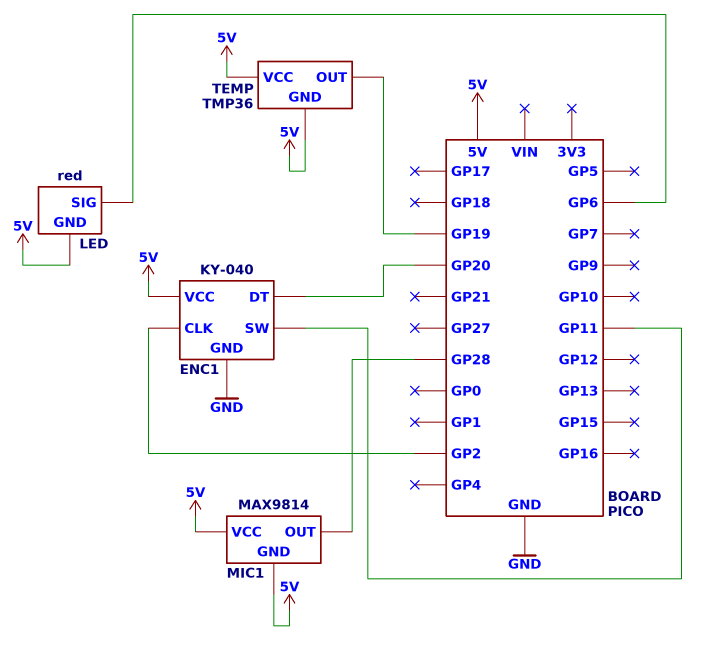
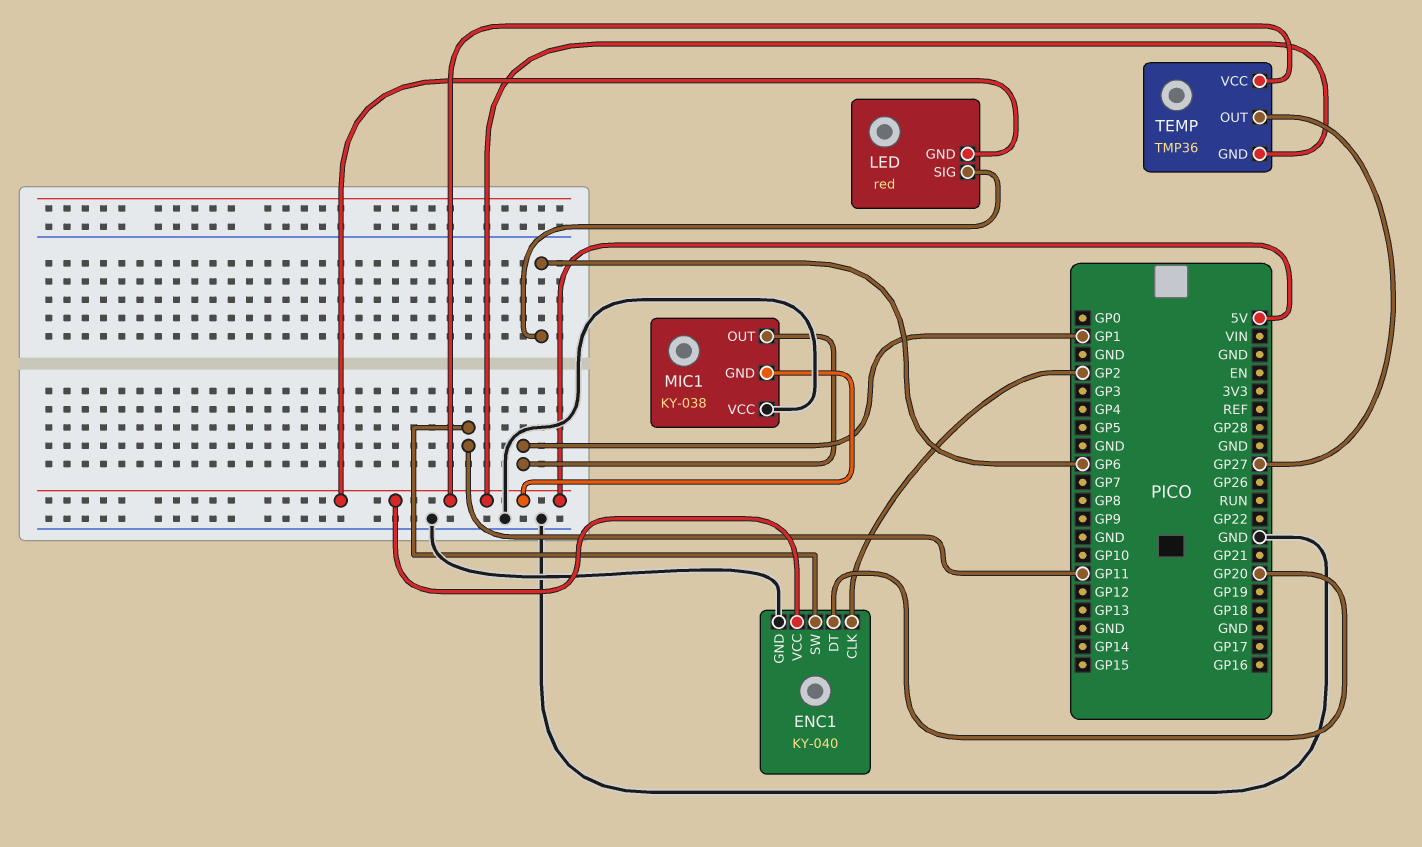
MIC1: MAX9814 -> KY-038
MIC1 pin OUT: GP28 -> GP1
MIC1 pin VCC: 5V -> GND
TEMP pin OUT: GP19 -> GP27

